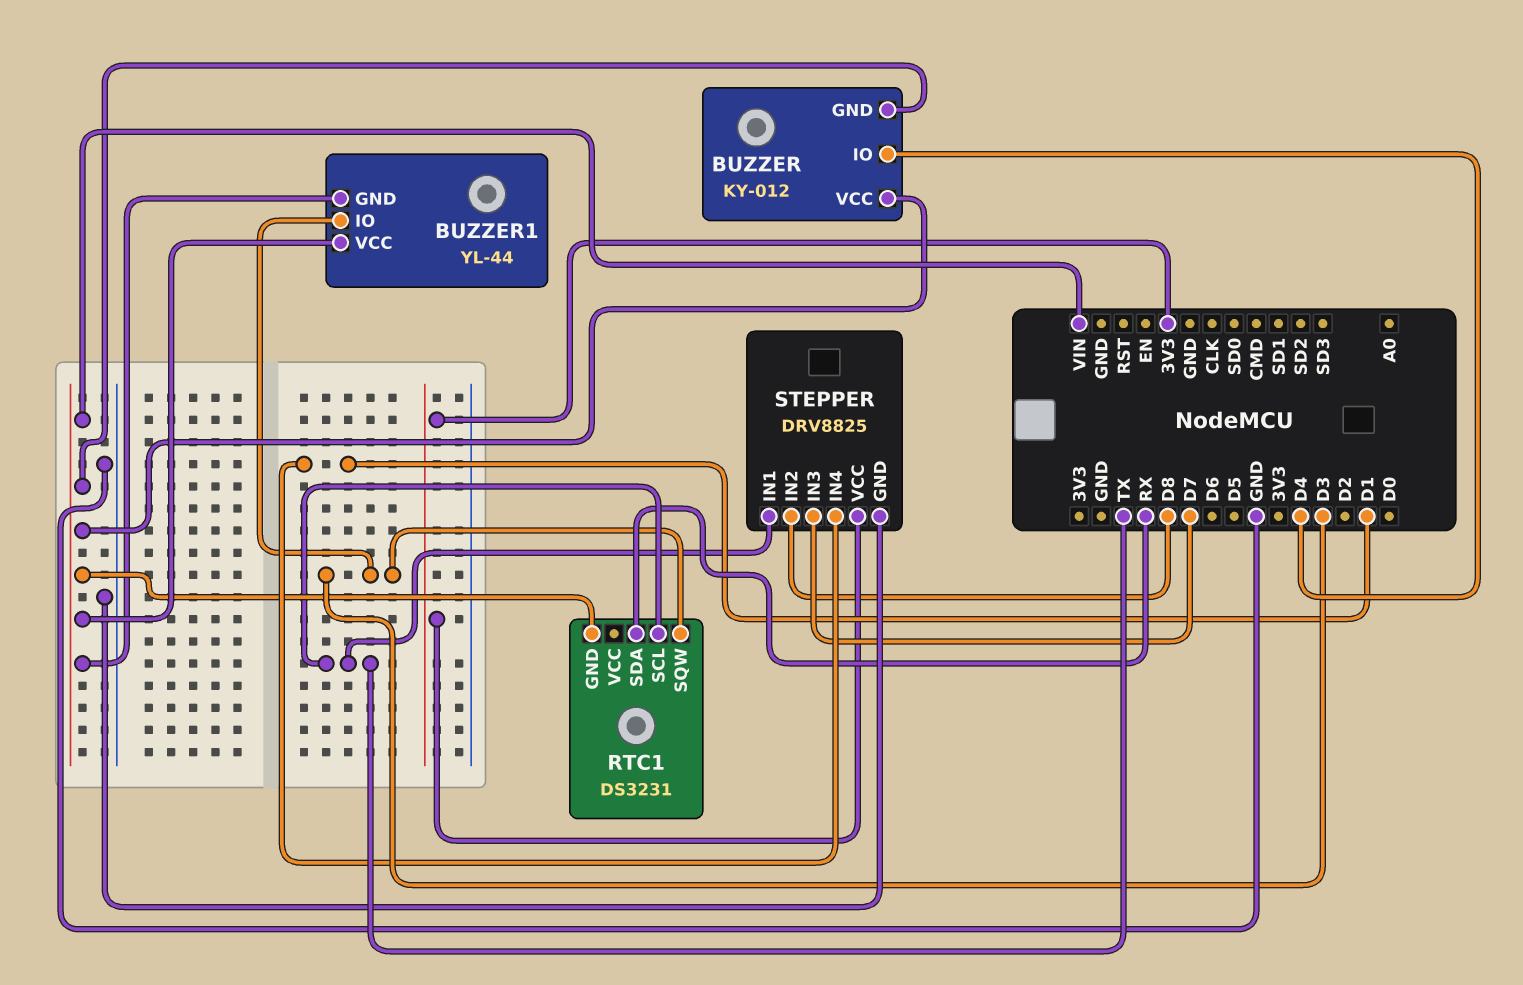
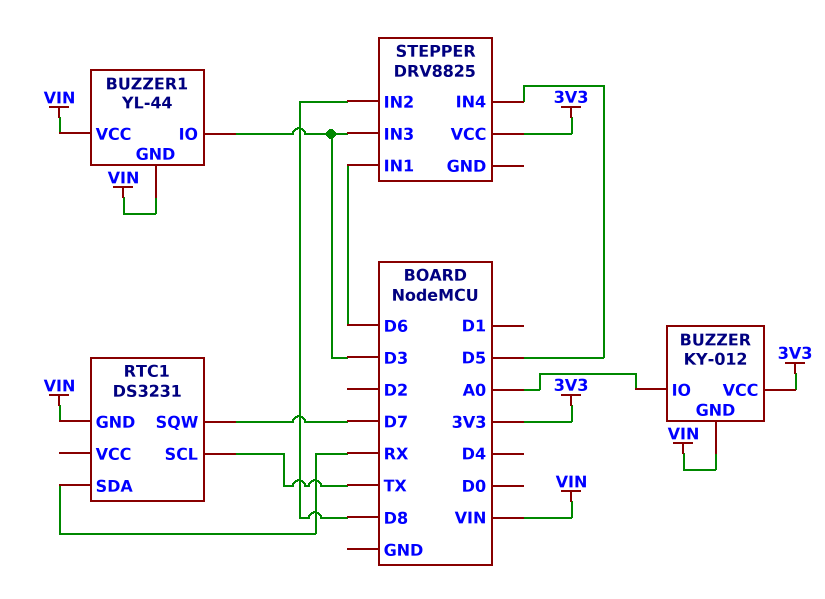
BUZZER pin IO: D4 -> A0
BUZZER pin VCC: VIN -> 3V3
RTC1 pin SQW: D3 -> D7
STEPPER pin GND: GND -> none
STEPPER pin IN1: TX -> D6
STEPPER pin IN3: D7 -> D3
STEPPER pin IN4: D1 -> D5

